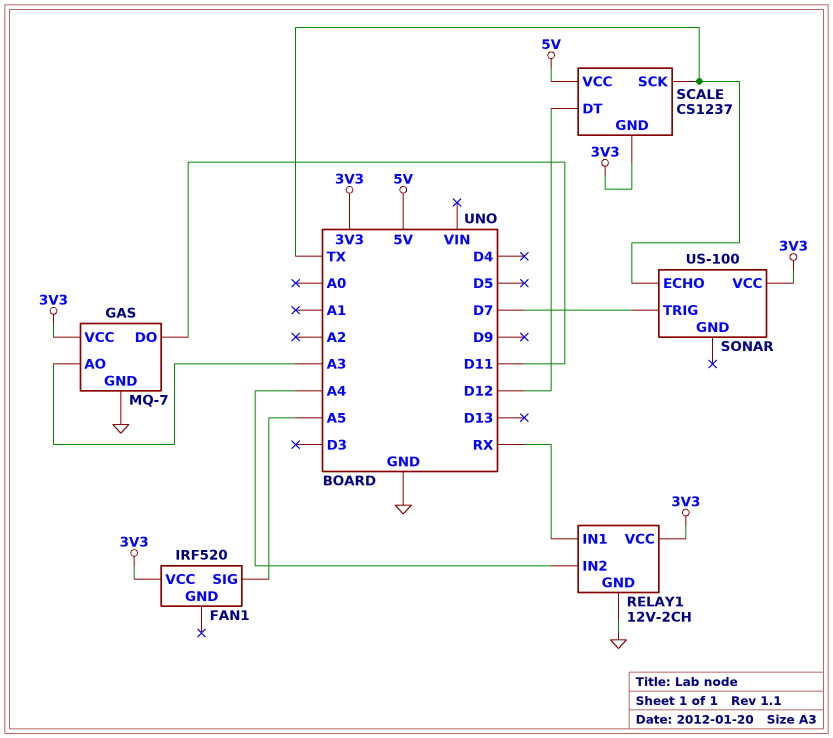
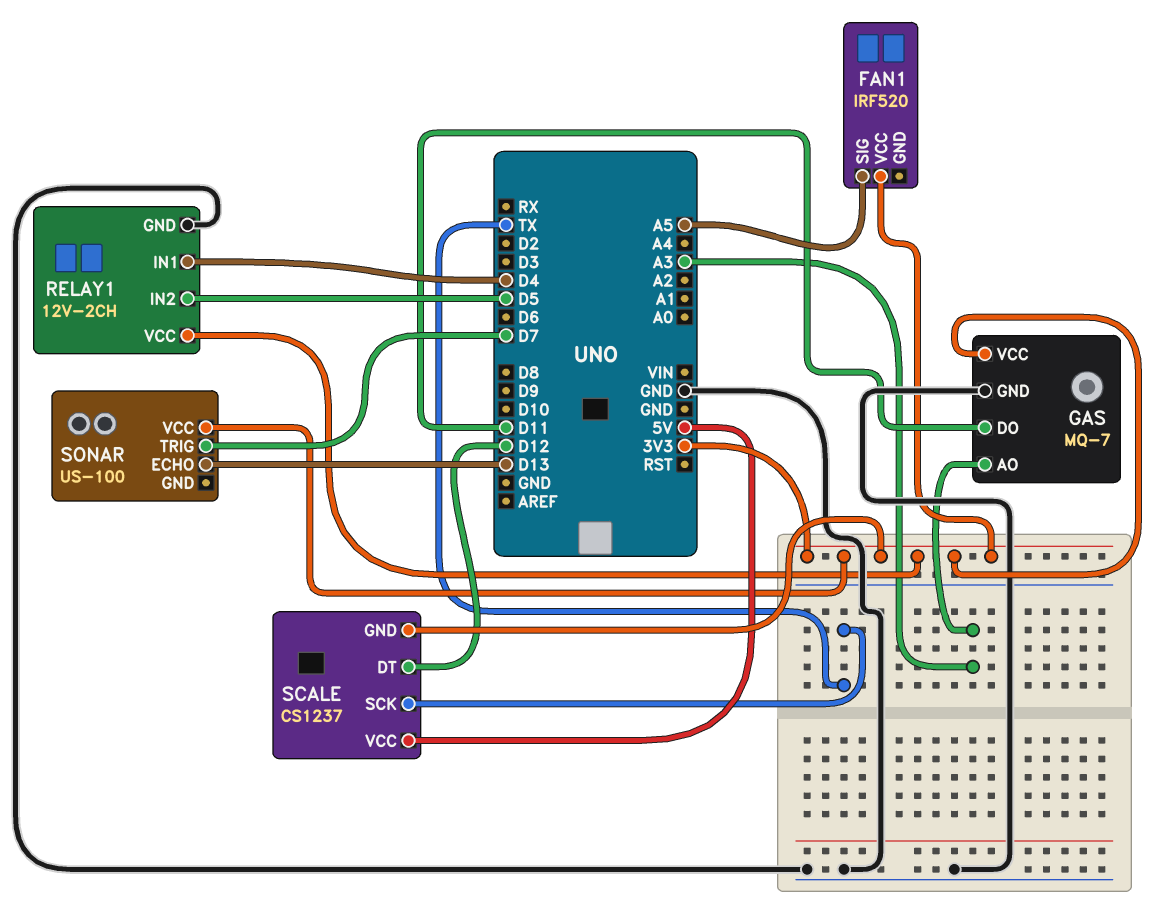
RELAY1 pin IN1: RX -> D4
RELAY1 pin IN2: A4 -> D5
SONAR pin ECHO: TX -> D13

